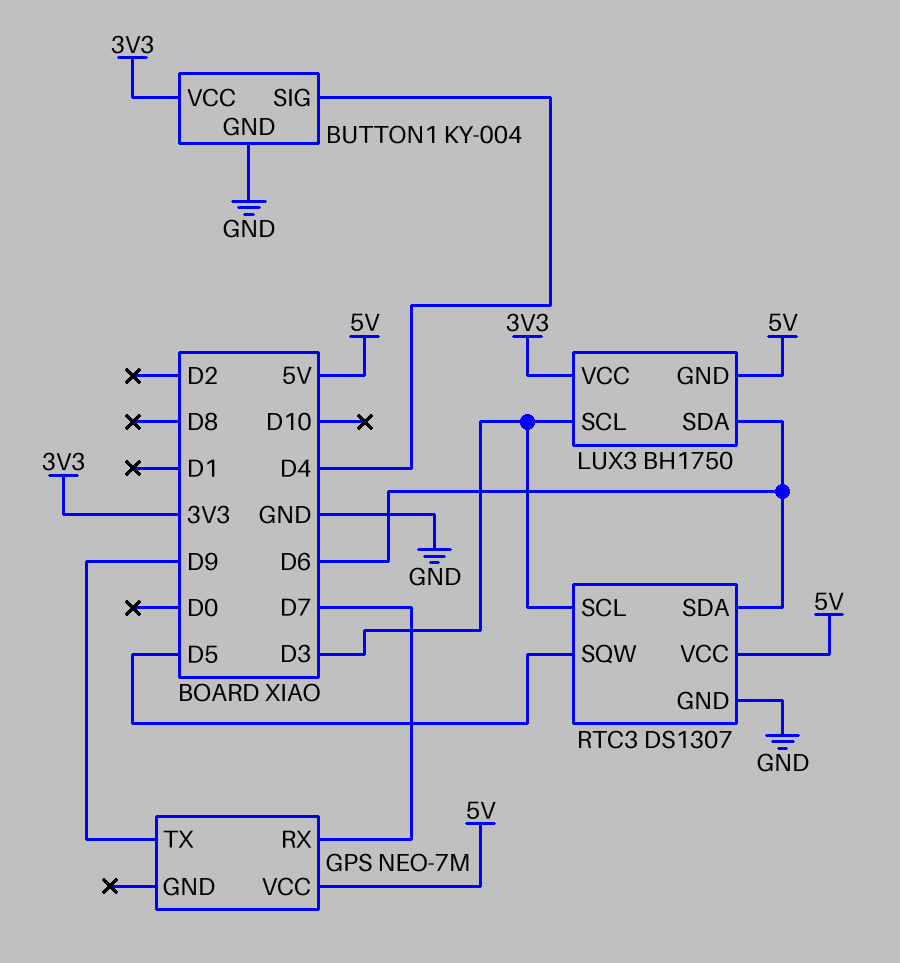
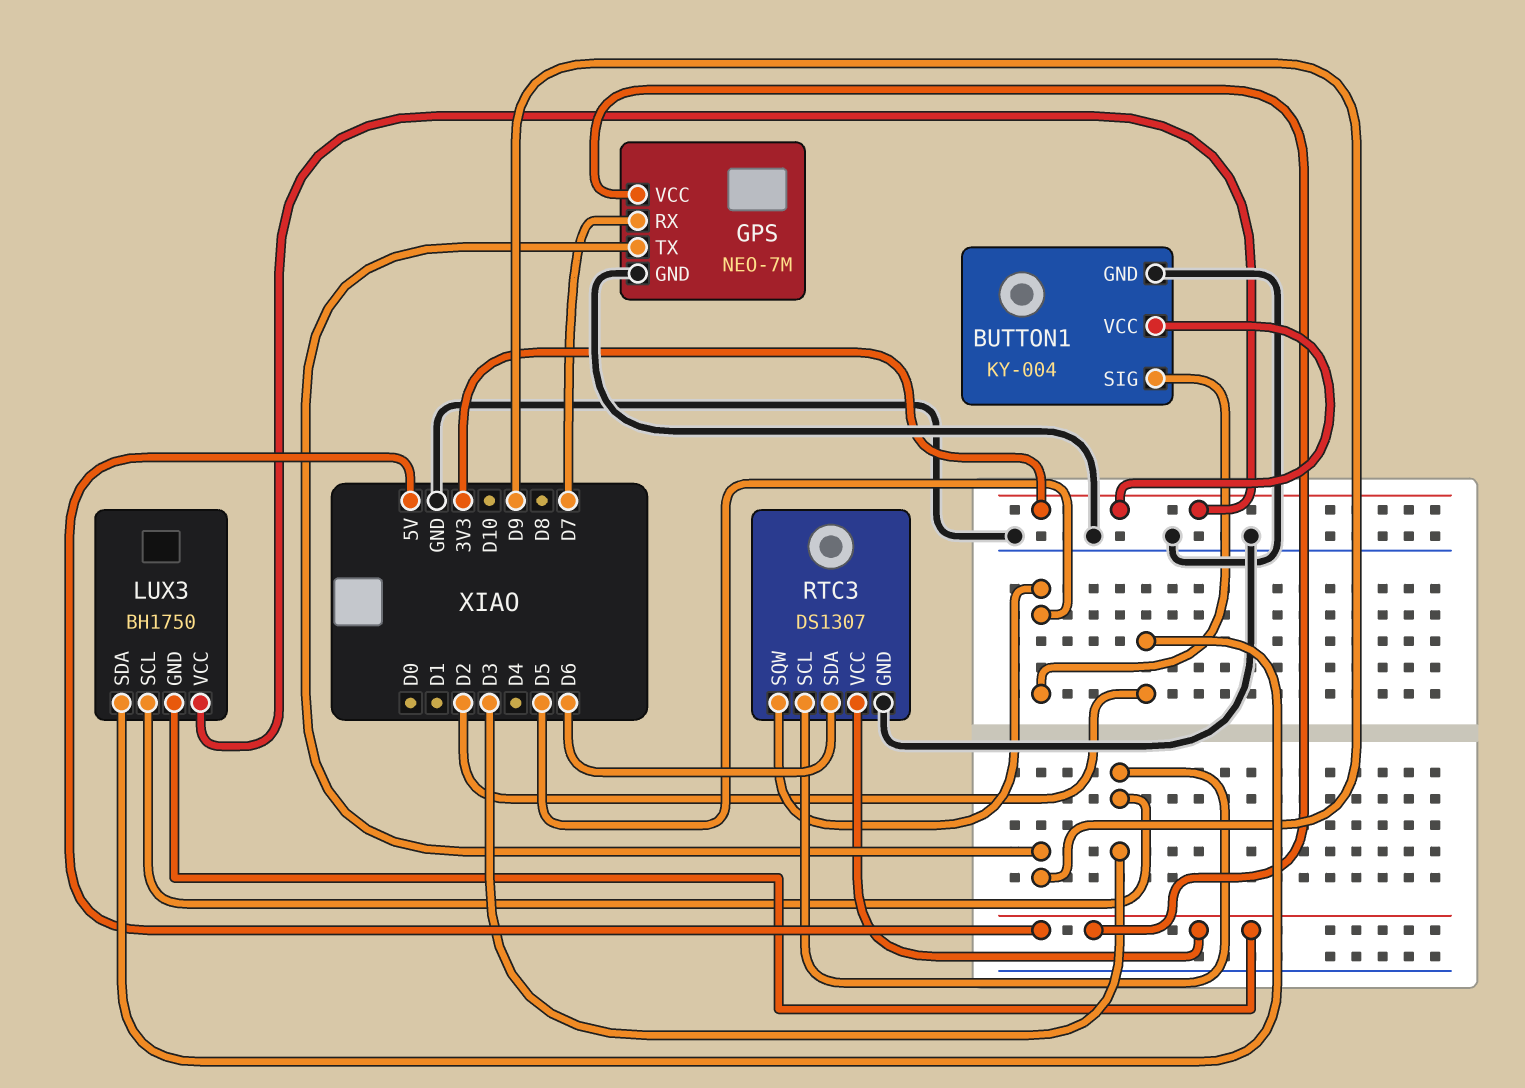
BUTTON1 pin SIG: D4 -> D5
GPS pin GND: none -> GND
LUX3 pin SDA: D6 -> D2

